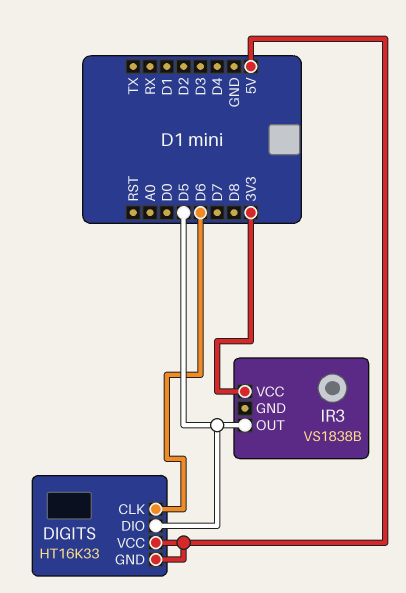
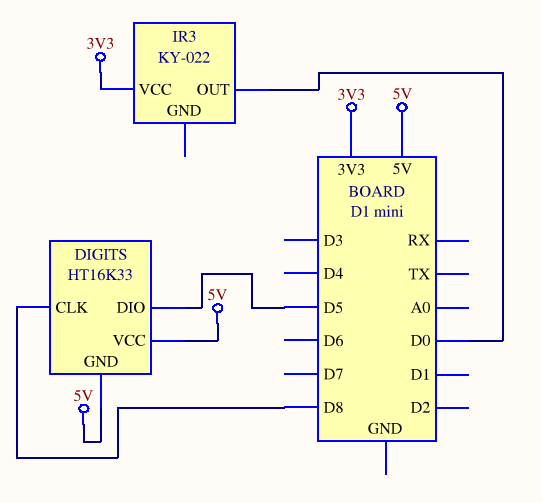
DIGITS pin CLK: D6 -> D8
IR3: VS1838B -> KY-022
IR3 pin OUT: D5 -> D0

